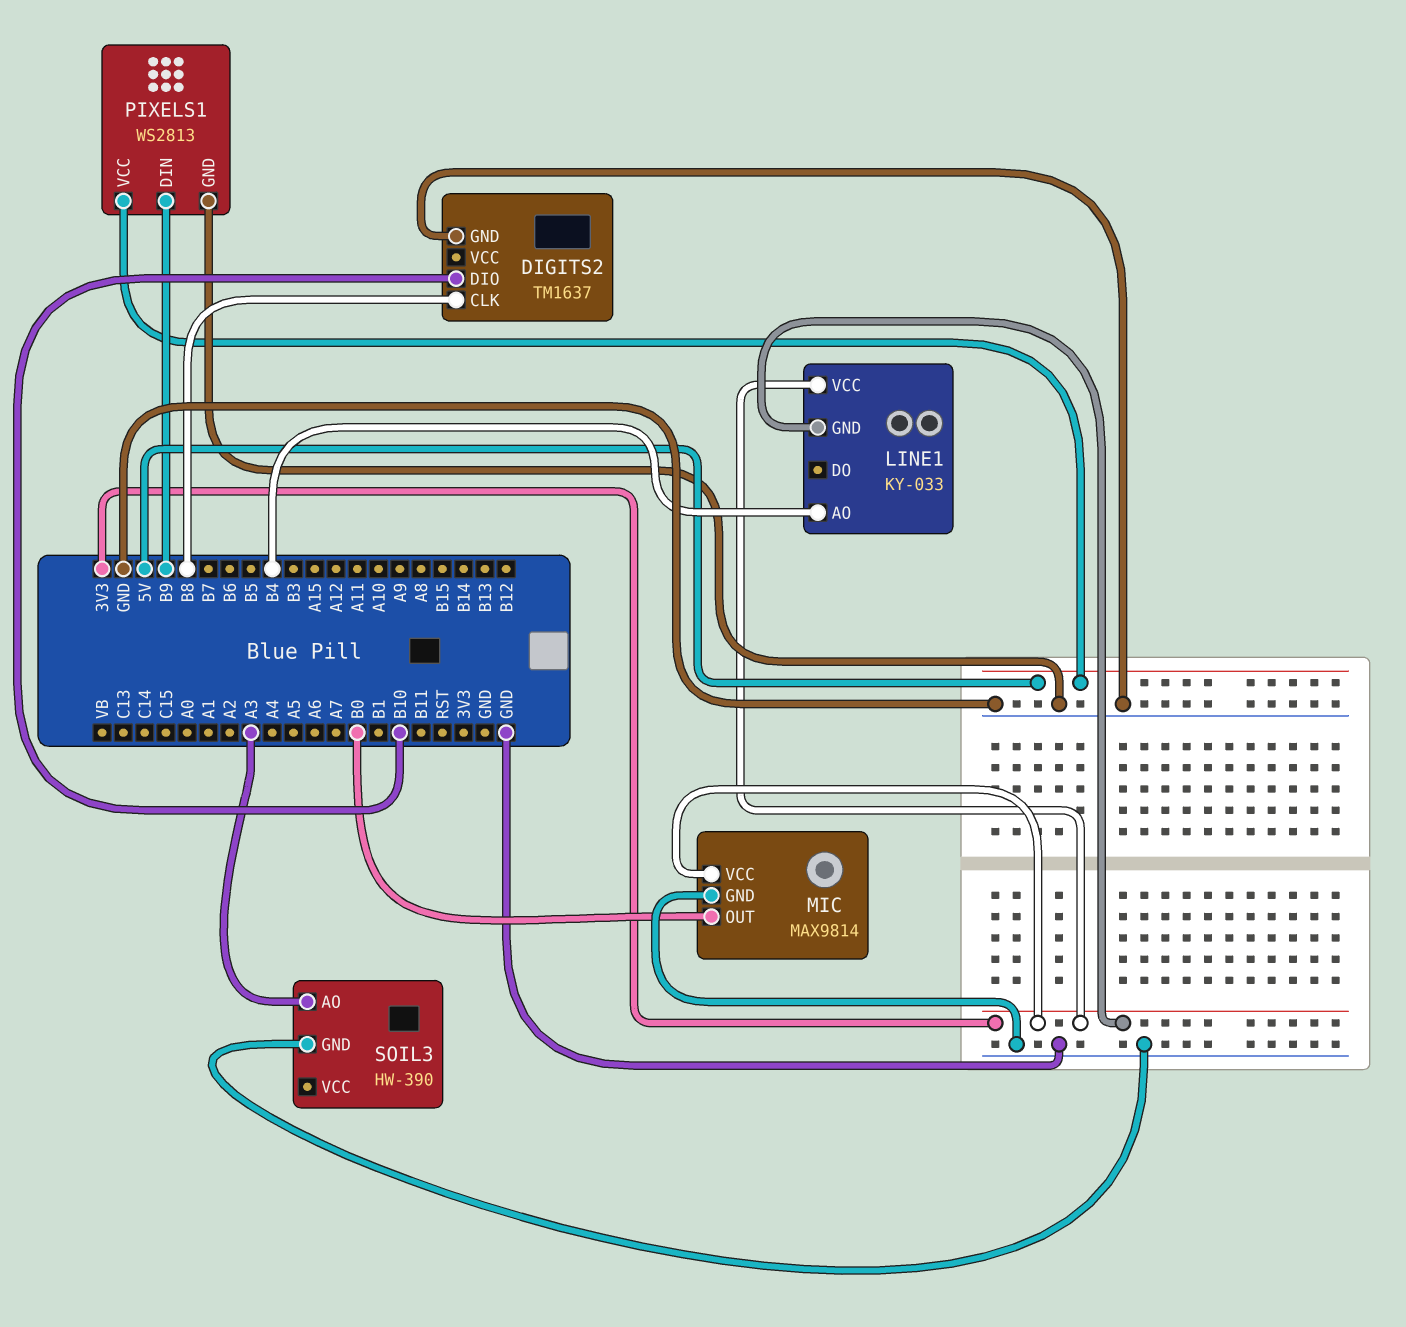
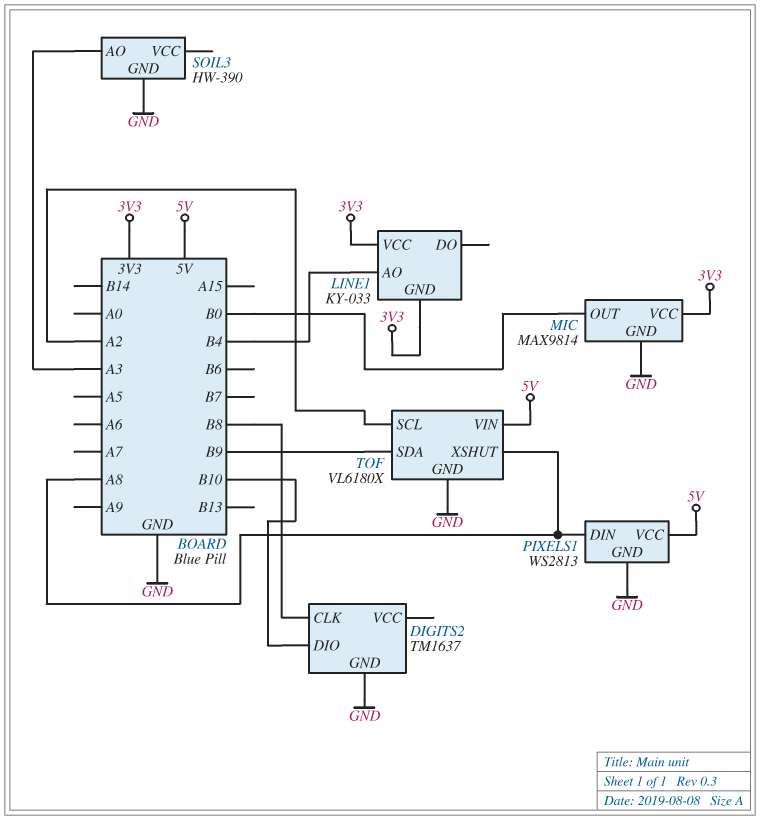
PIXELS1 pin DIN: B9 -> A8
TOF: none -> VL6180X
TOF pin GND: none -> GND
TOF pin SCL: none -> A2
TOF pin SDA: none -> B9
TOF pin VIN: none -> 5V
TOF pin XSHUT: none -> A8

